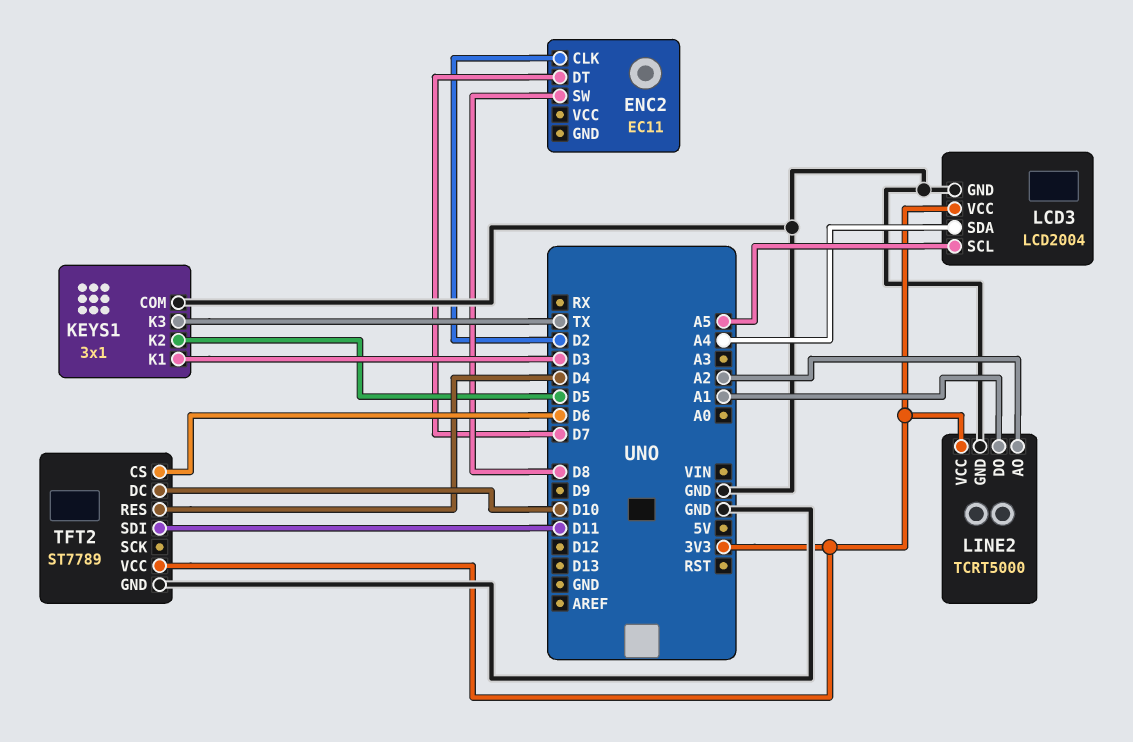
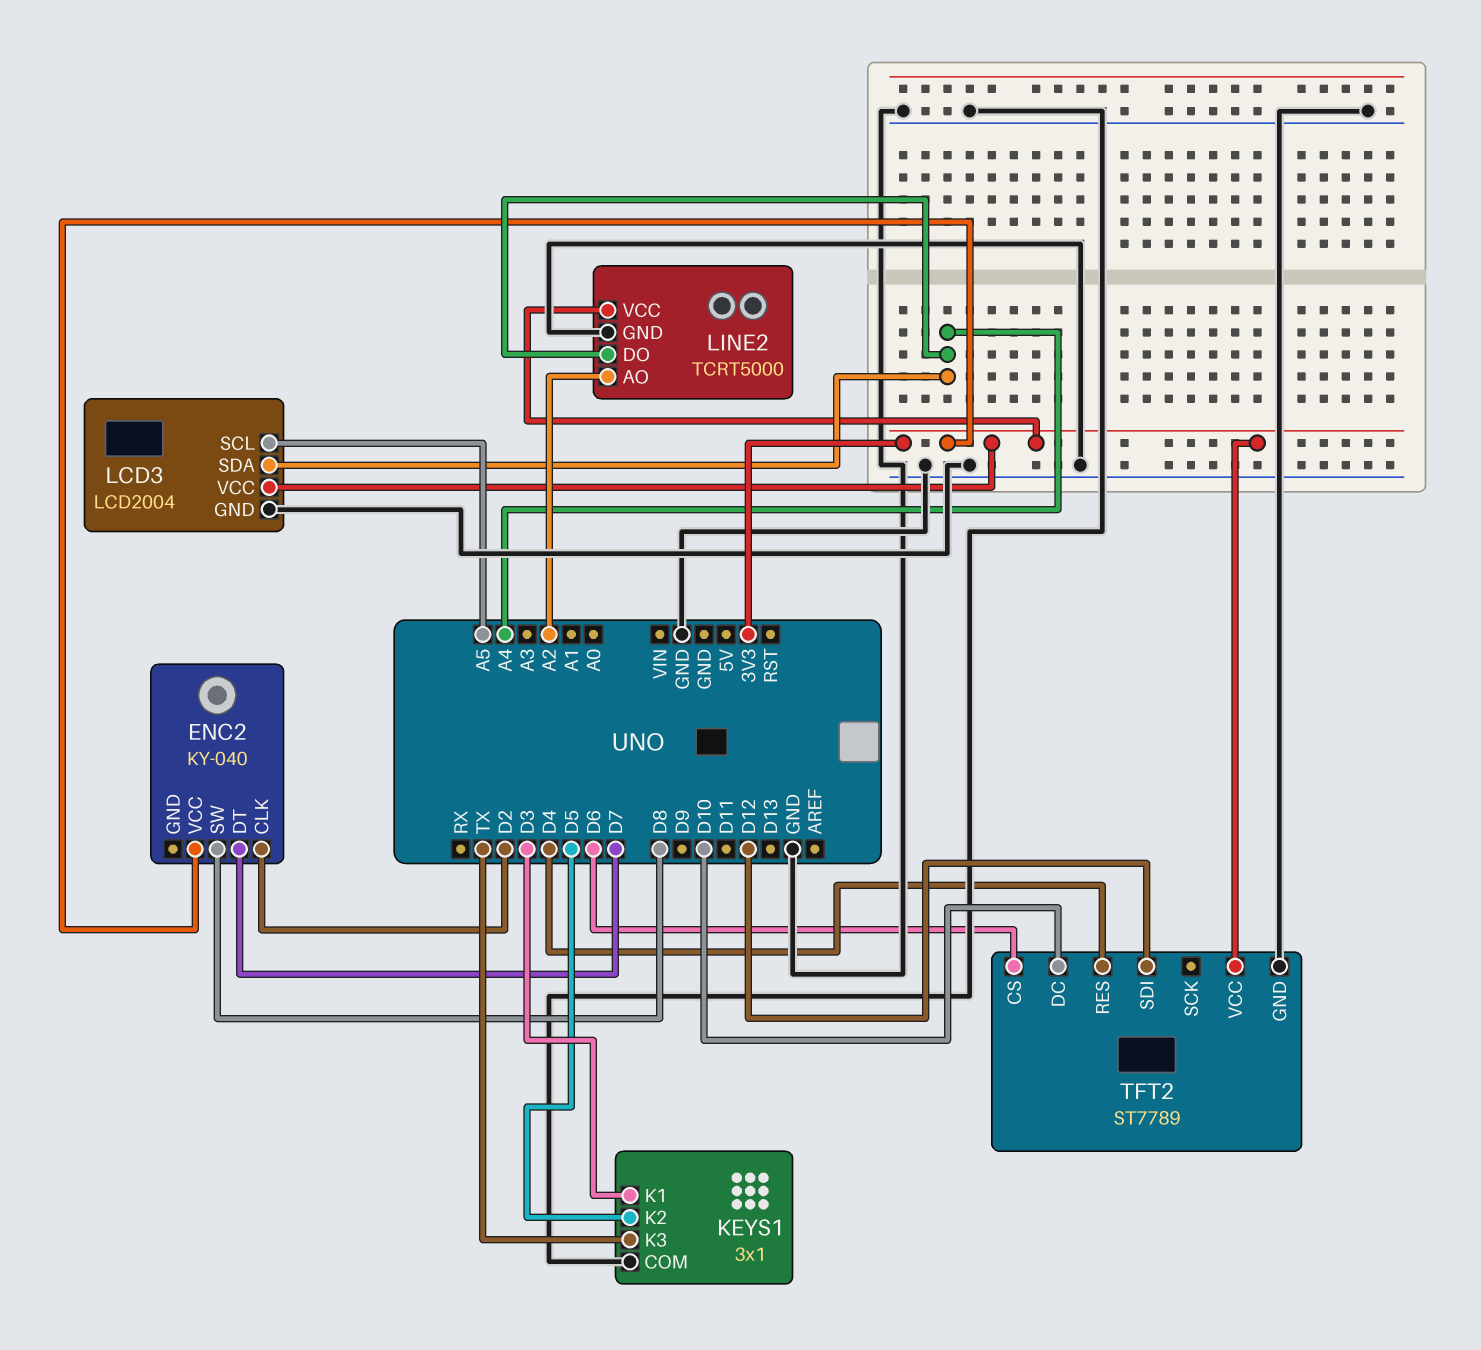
ENC2: EC11 -> KY-040
ENC2 pin VCC: none -> 3V3
LINE2 pin DO: A1 -> A4
TFT2 pin SDI: D11 -> D12

